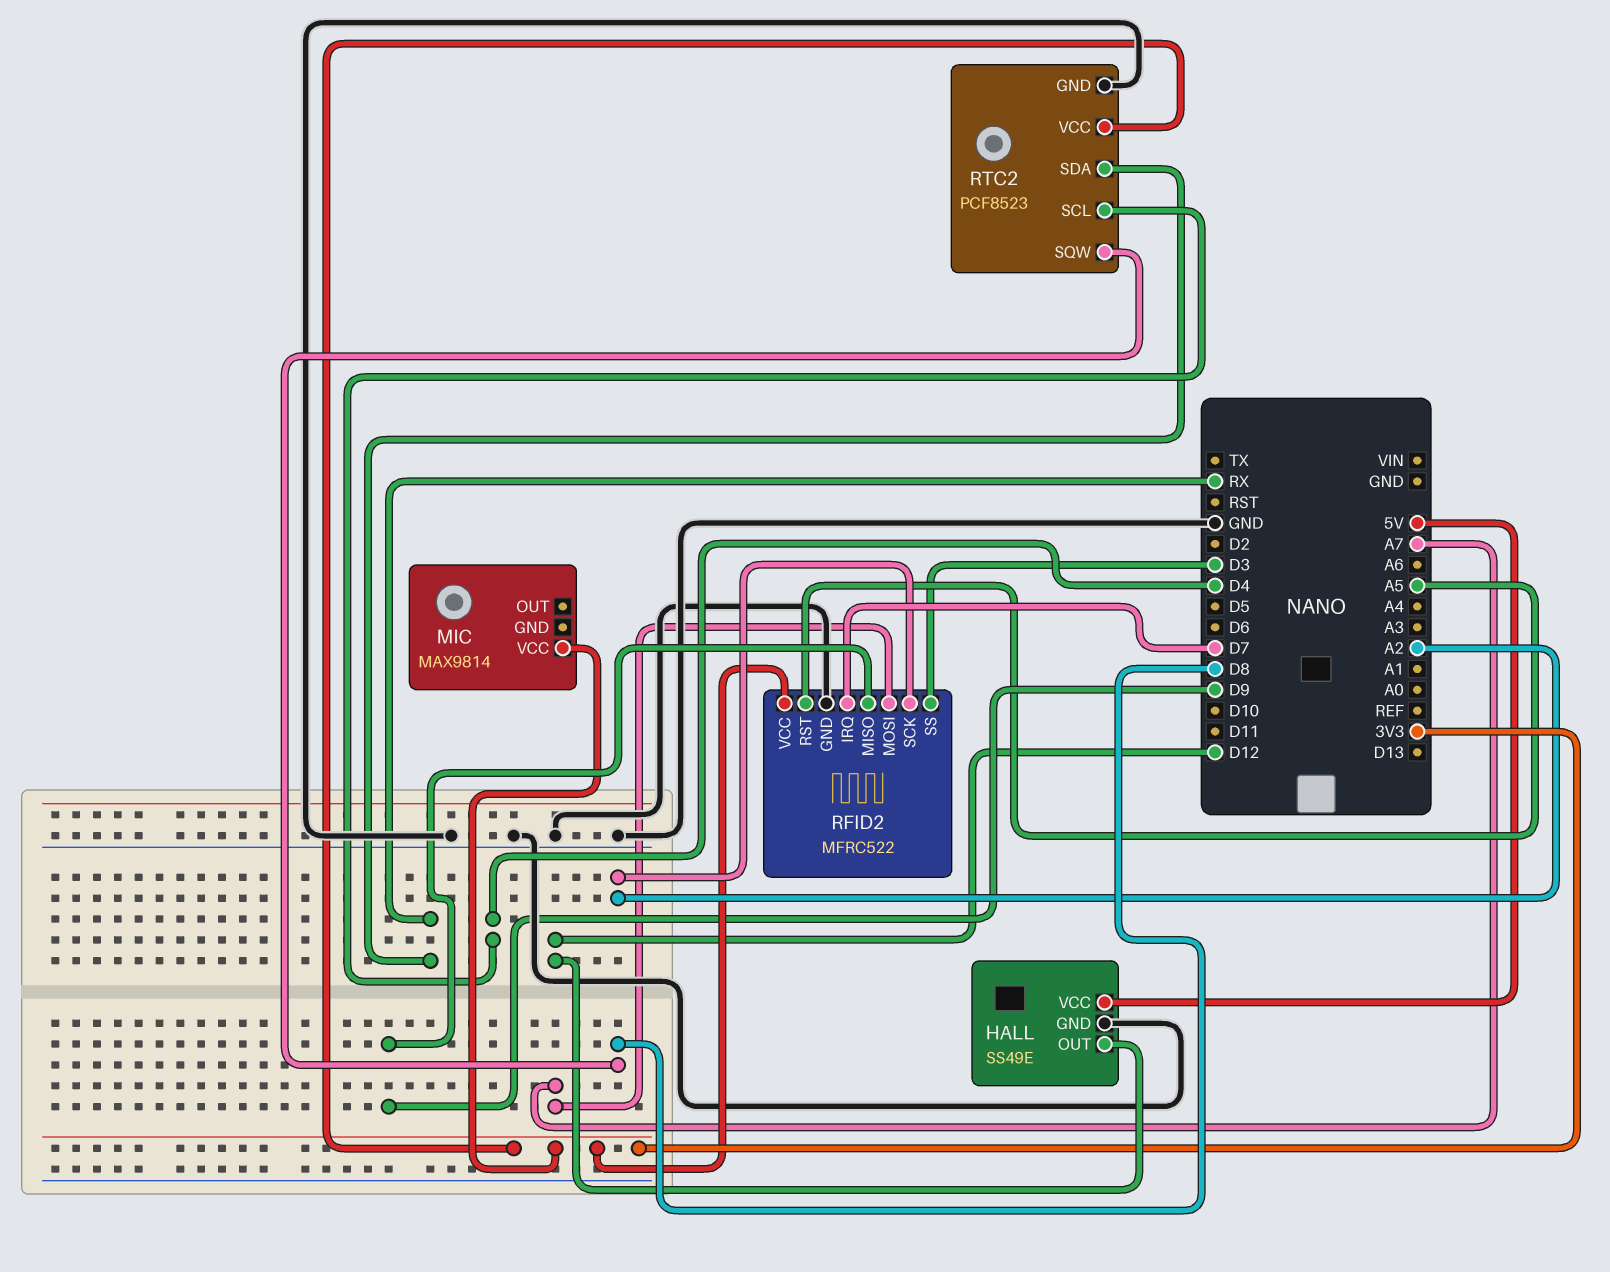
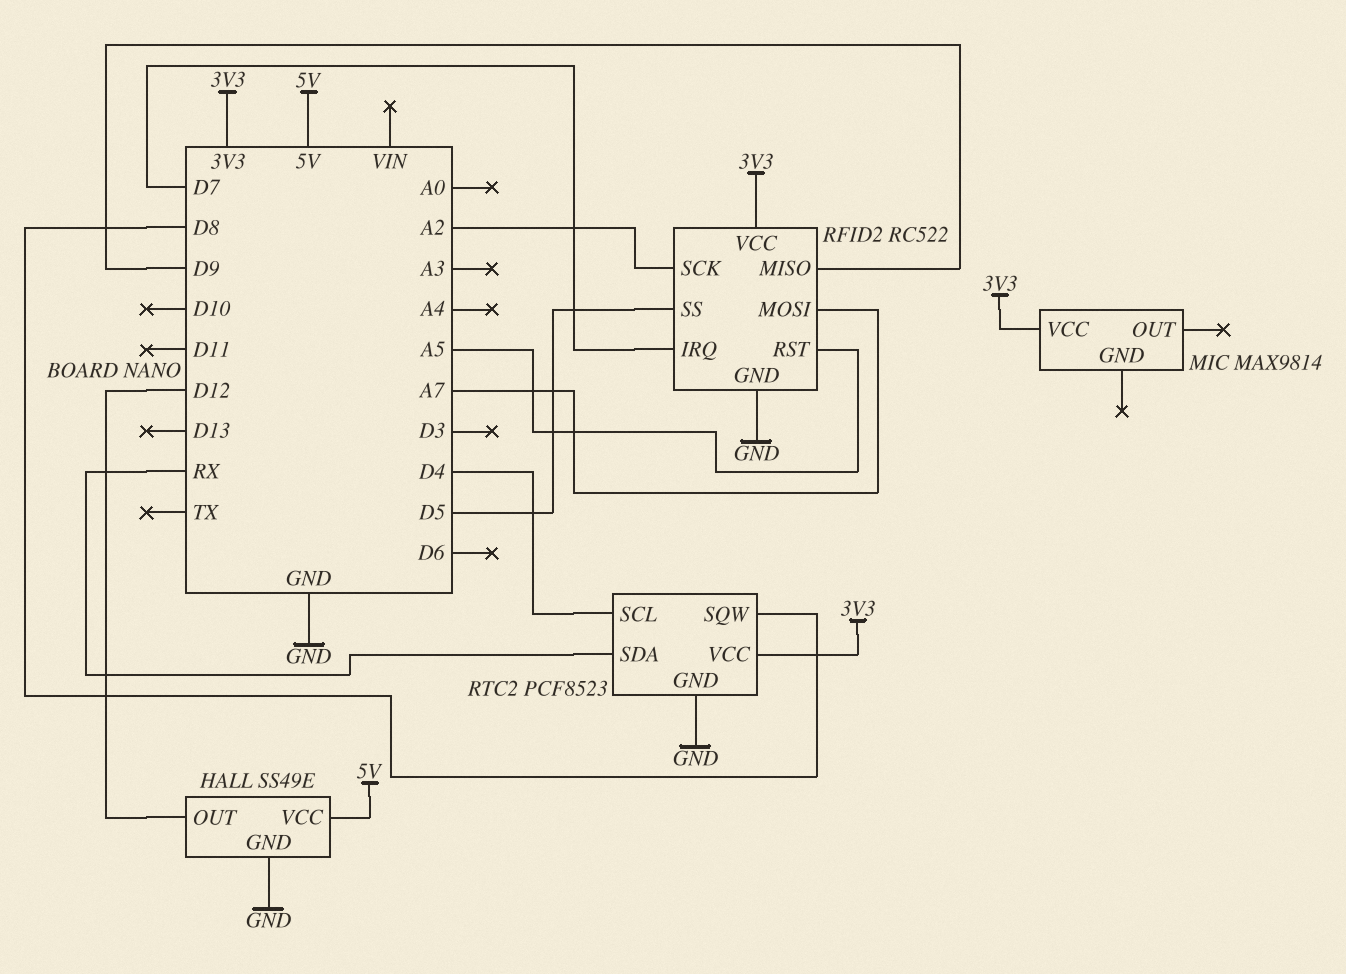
RFID2: MFRC522 -> RC522
RFID2 pin SS: D3 -> D5

